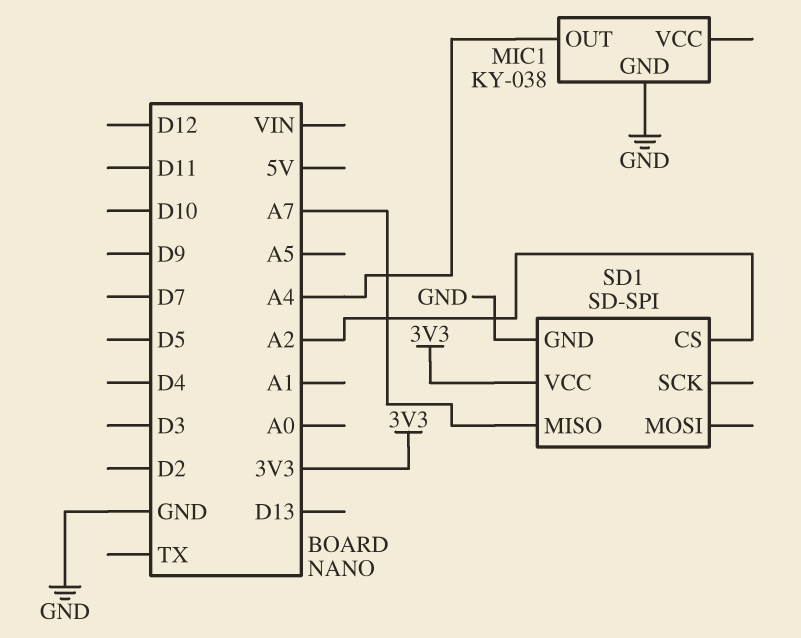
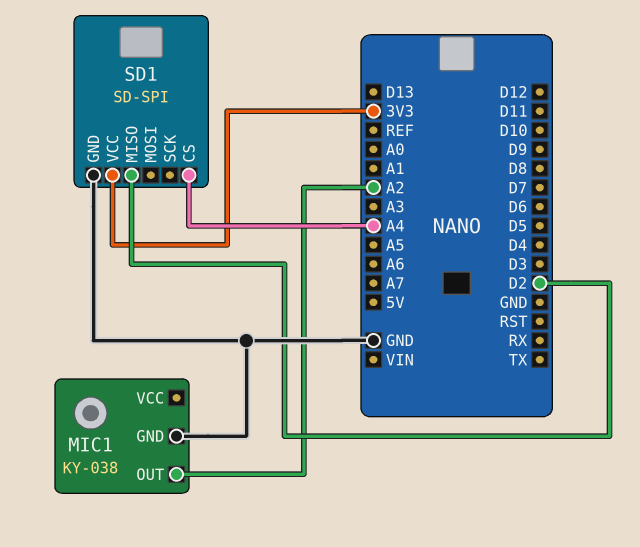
MIC1 pin OUT: A4 -> A2
SD1 pin CS: A2 -> A4
SD1 pin MISO: A7 -> D2

